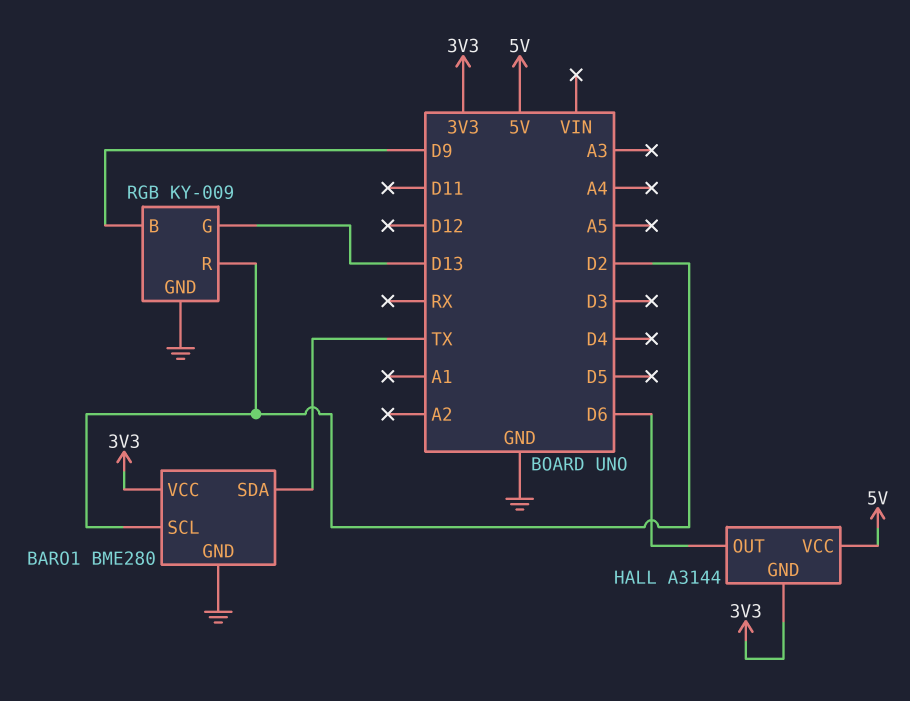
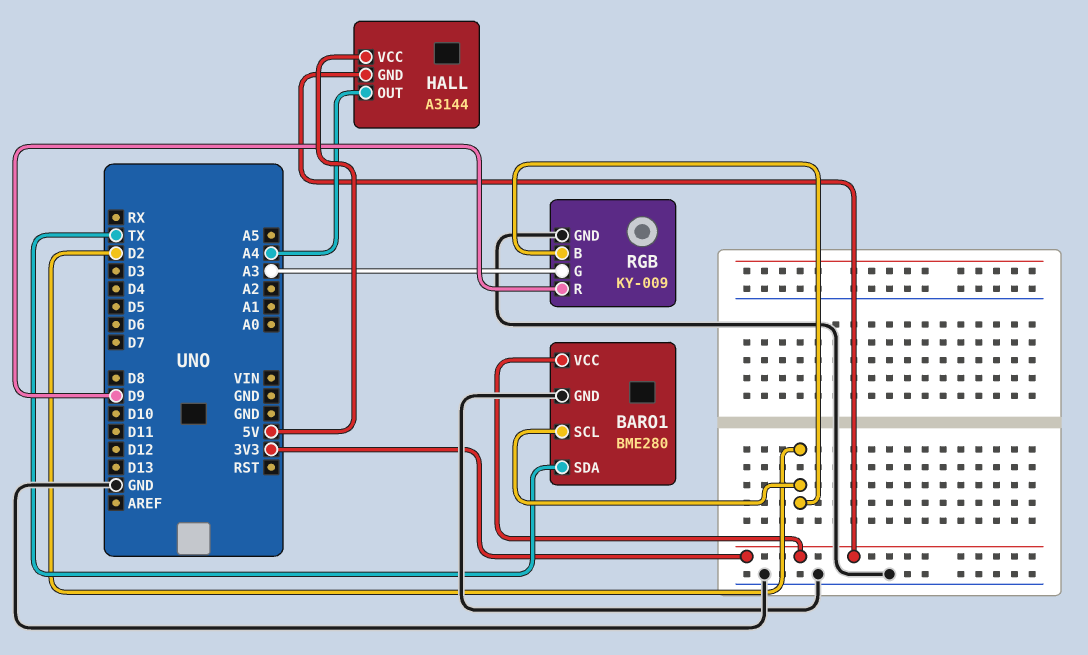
HALL pin OUT: D6 -> A4
RGB pin B: D9 -> D2
RGB pin G: D13 -> A3
RGB pin R: D2 -> D9

